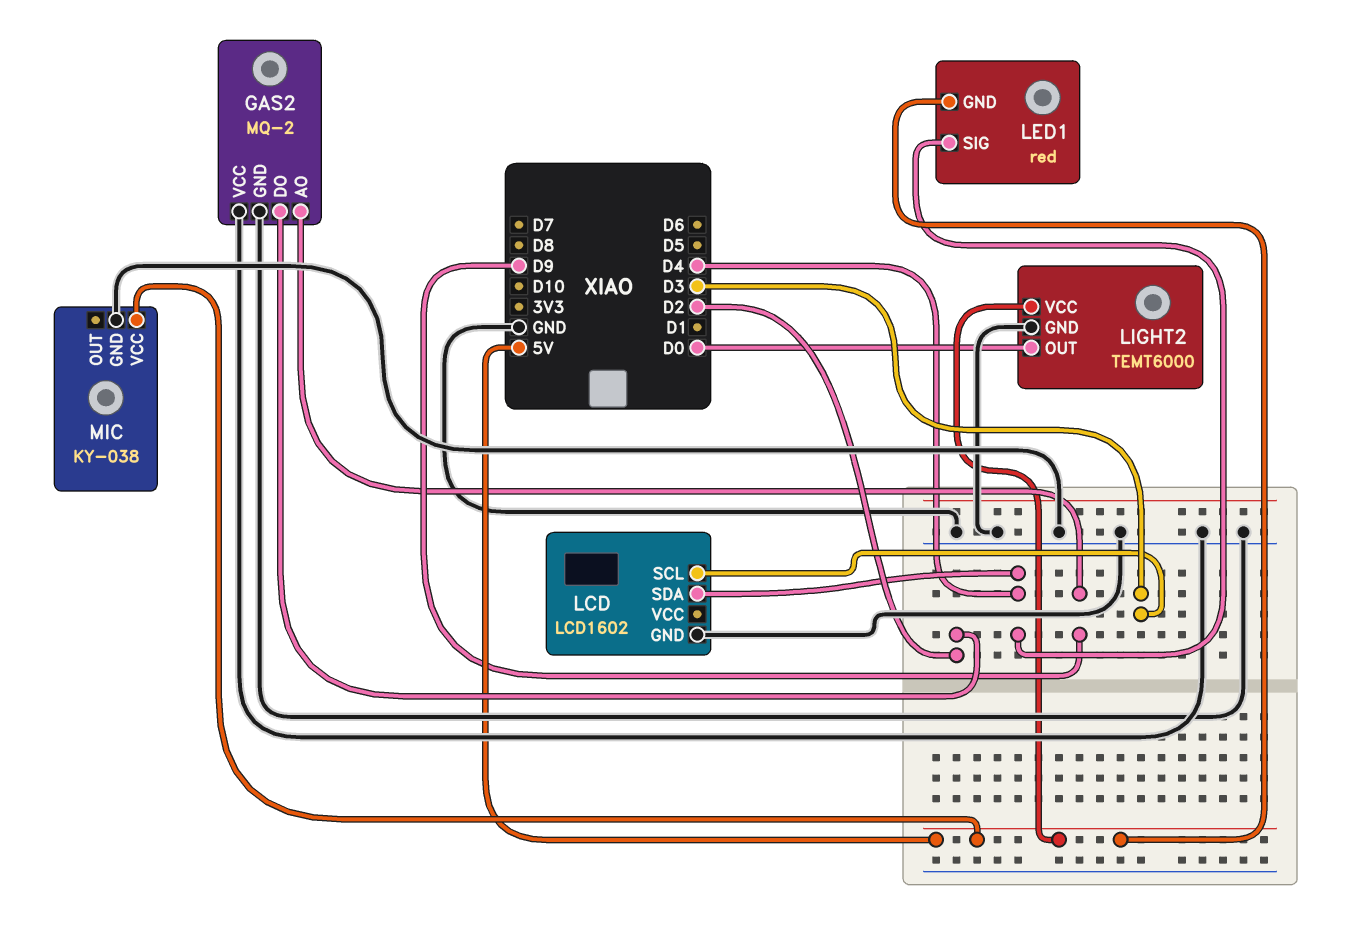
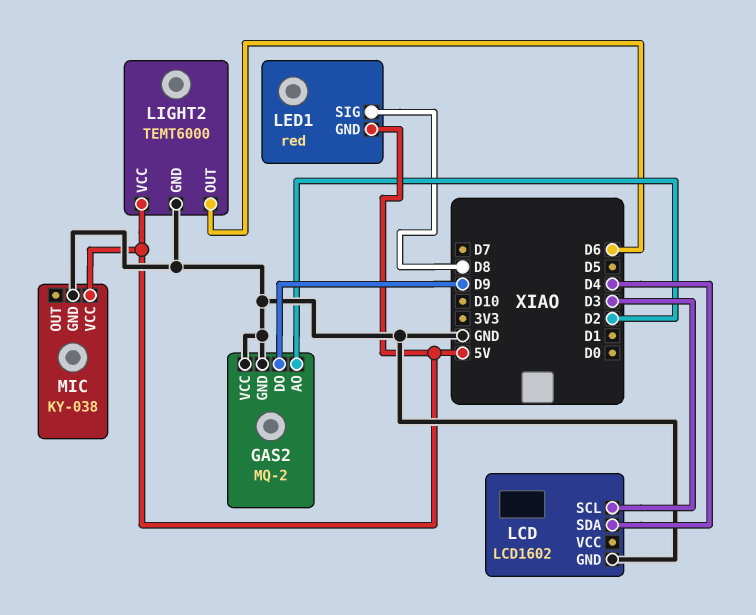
GAS2 pin AO: D9 -> D2
GAS2 pin DO: D2 -> D9
LED1 pin SIG: D4 -> D8
LIGHT2 pin OUT: D0 -> D6

